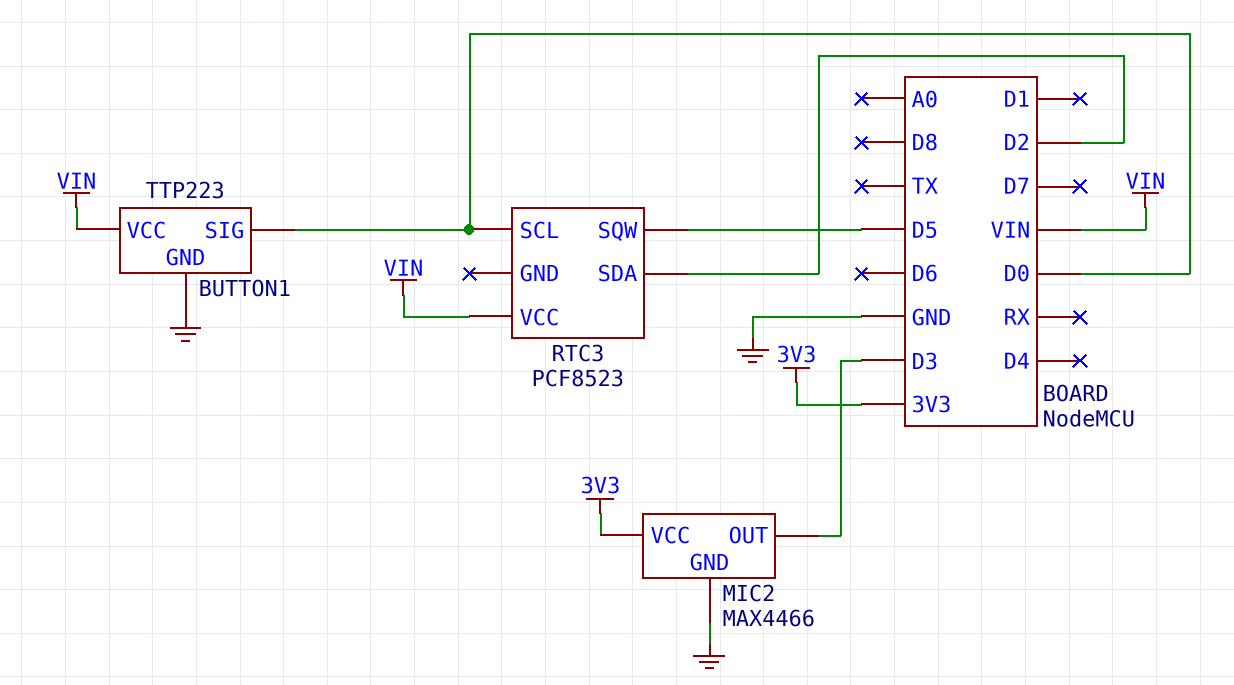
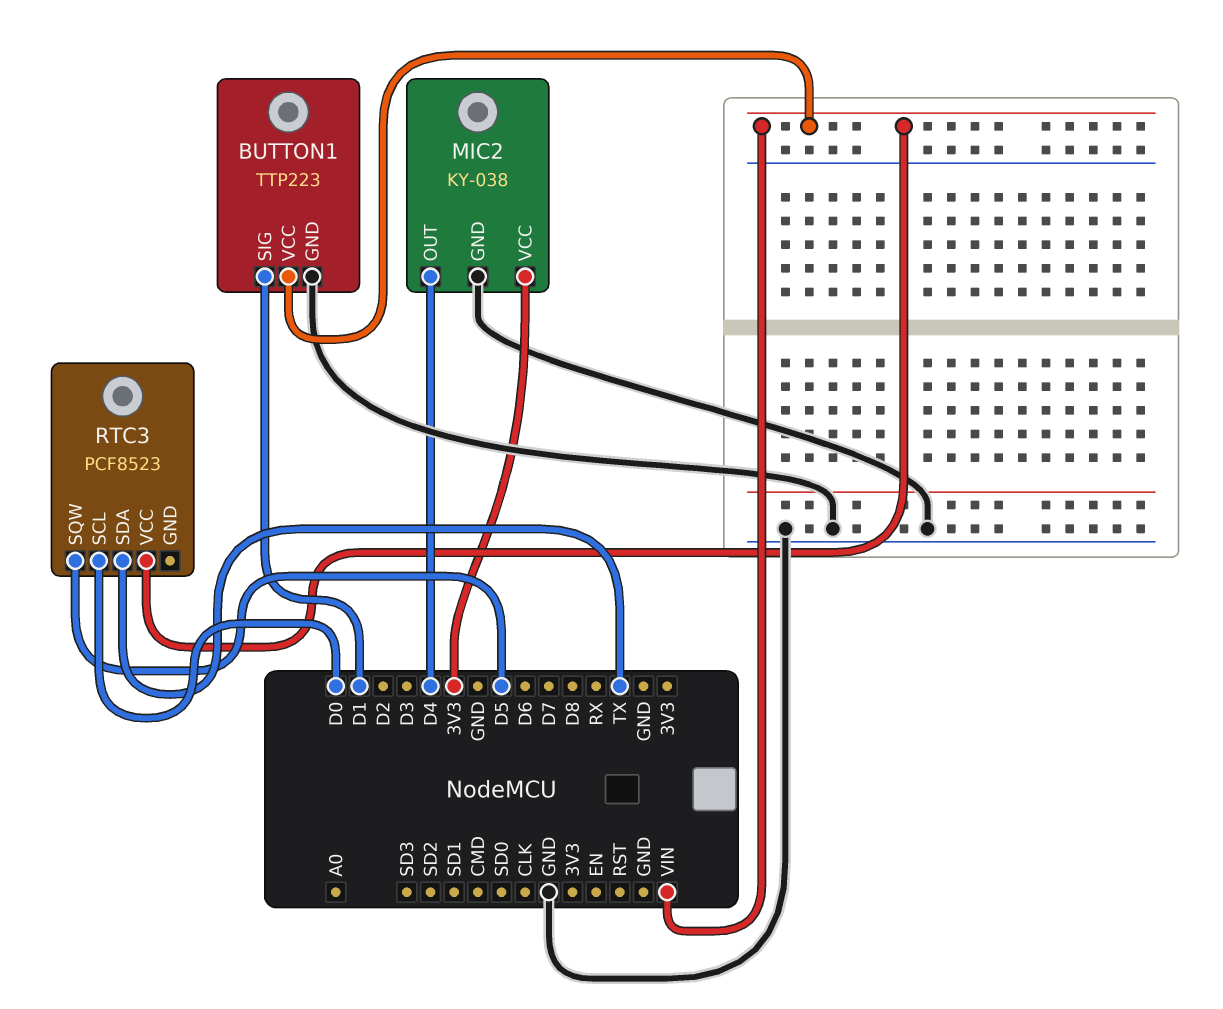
BUTTON1 pin SIG: D0 -> D1
MIC2: MAX4466 -> KY-038
MIC2 pin OUT: D3 -> D4
RTC3 pin SDA: D2 -> TX

